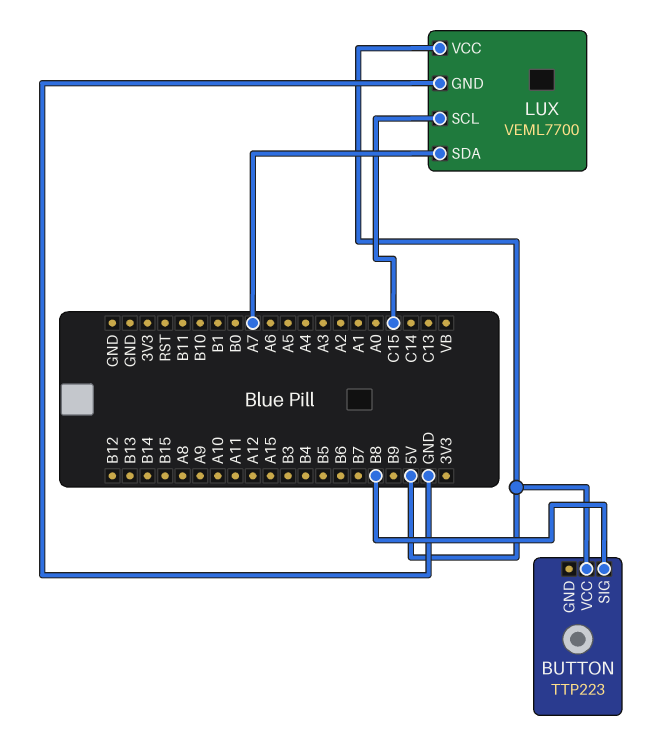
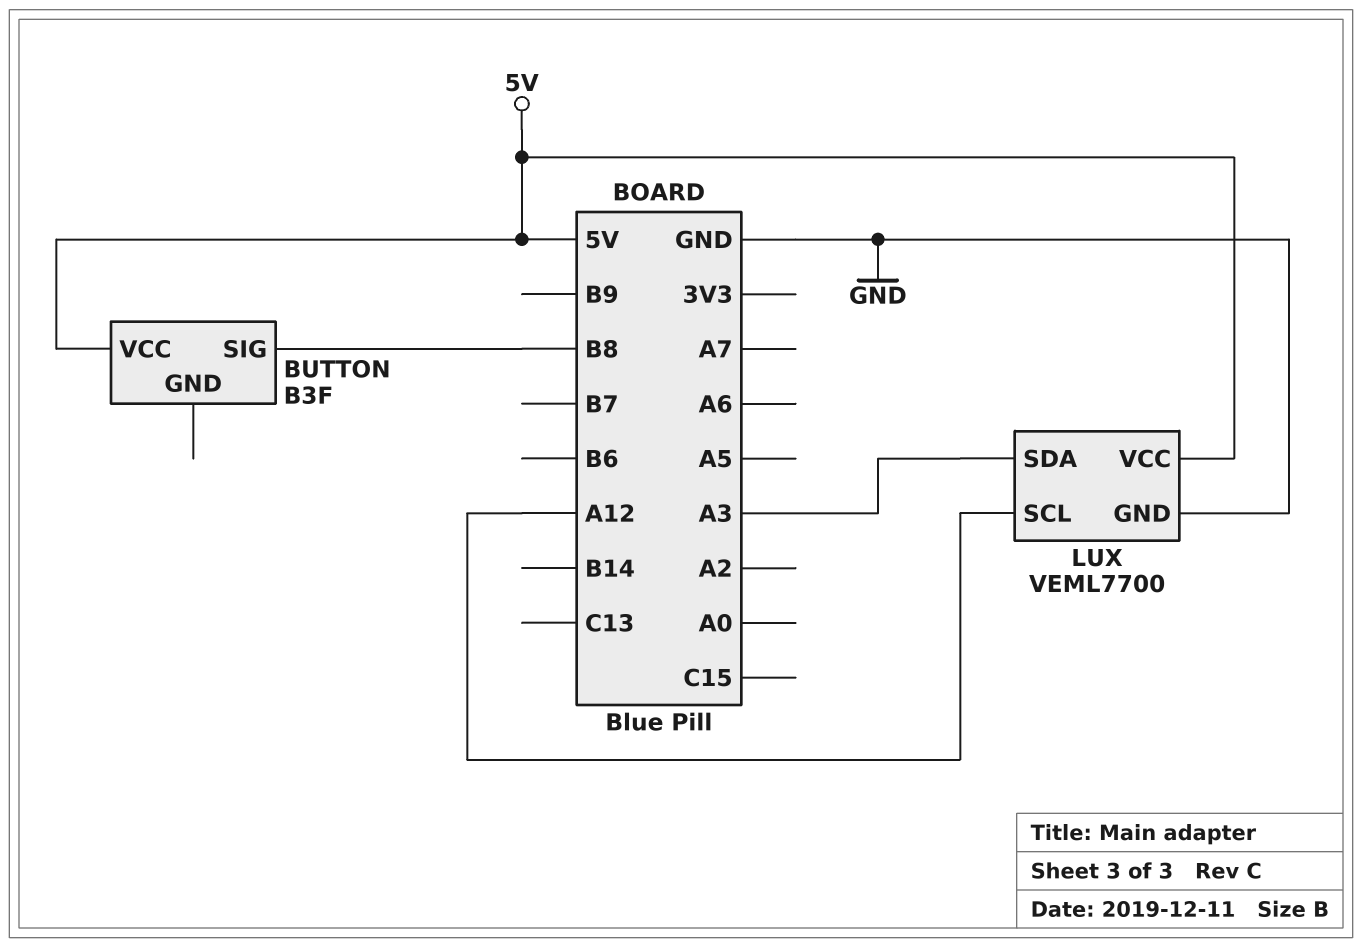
BUTTON: TTP223 -> B3F
LUX pin SCL: C15 -> A12
LUX pin SDA: A7 -> A3

